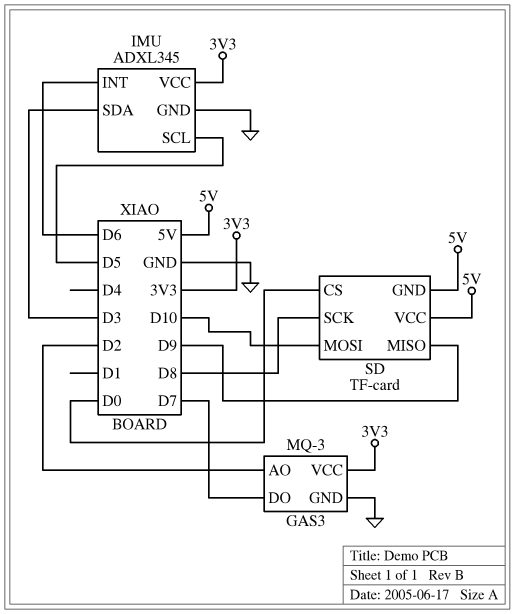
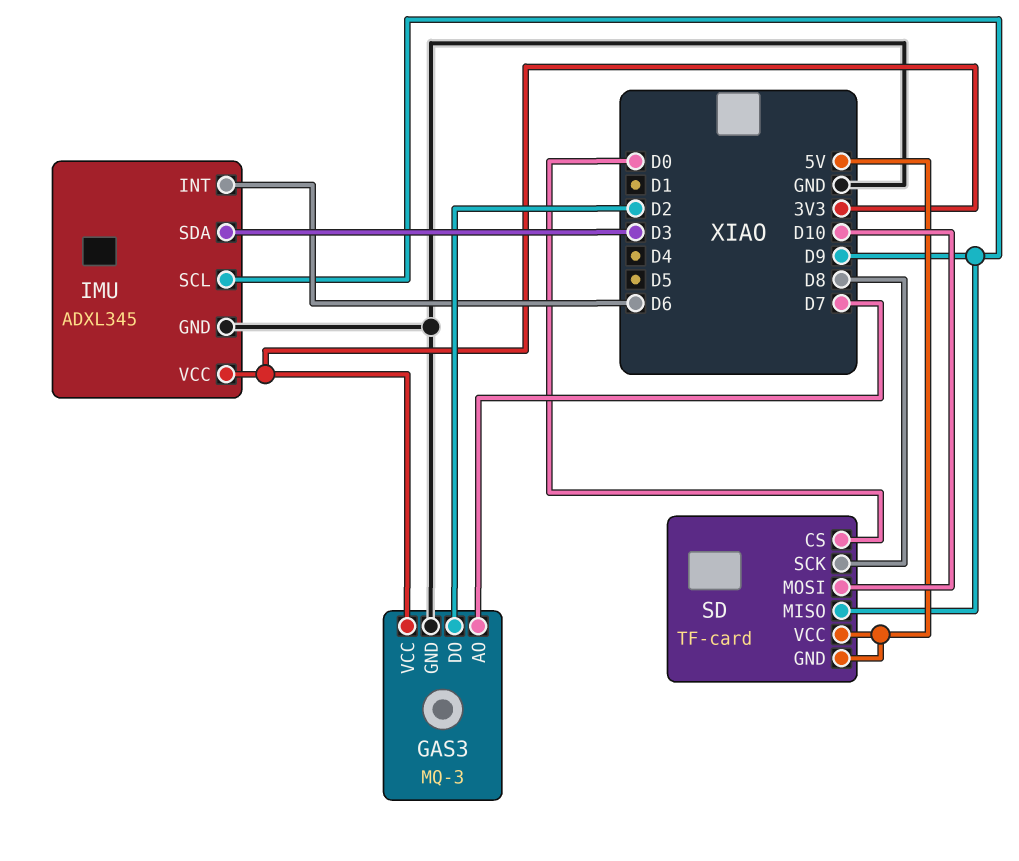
GAS3 pin AO: D2 -> D7
GAS3 pin DO: D7 -> D2
IMU pin SCL: D5 -> D9

